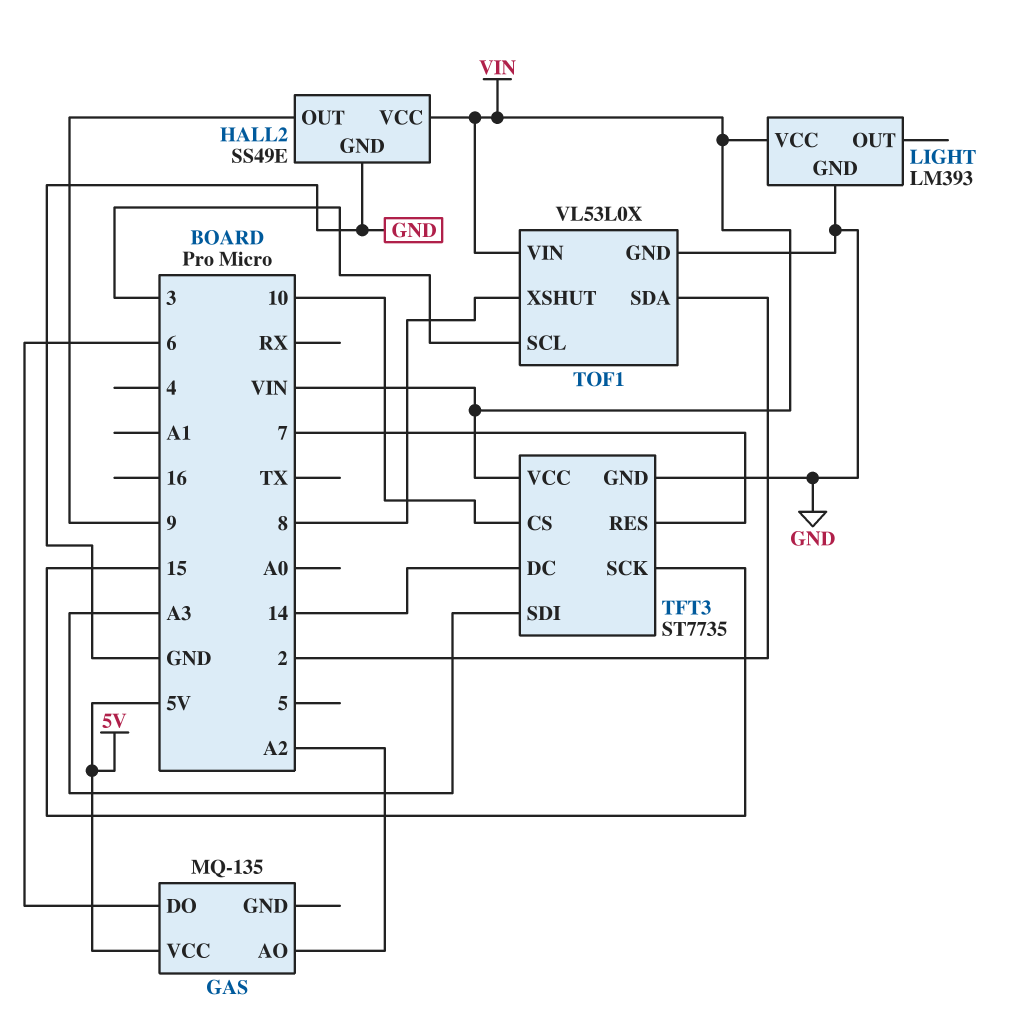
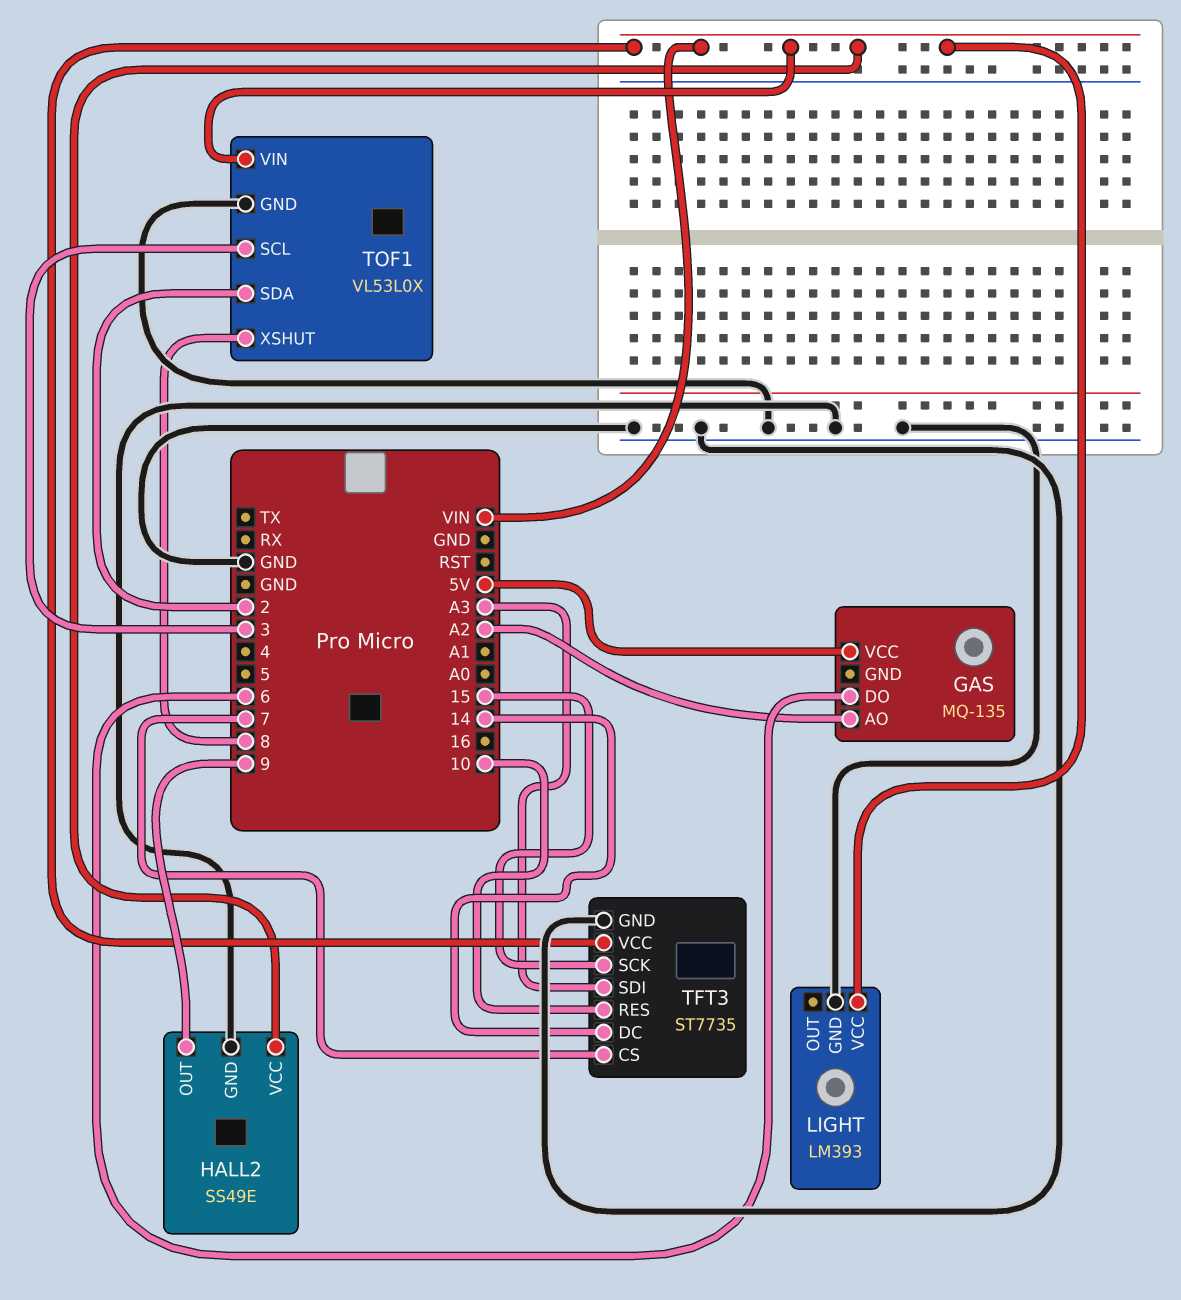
TFT3 pin CS: 10 -> 7
TFT3 pin RES: 7 -> 10

